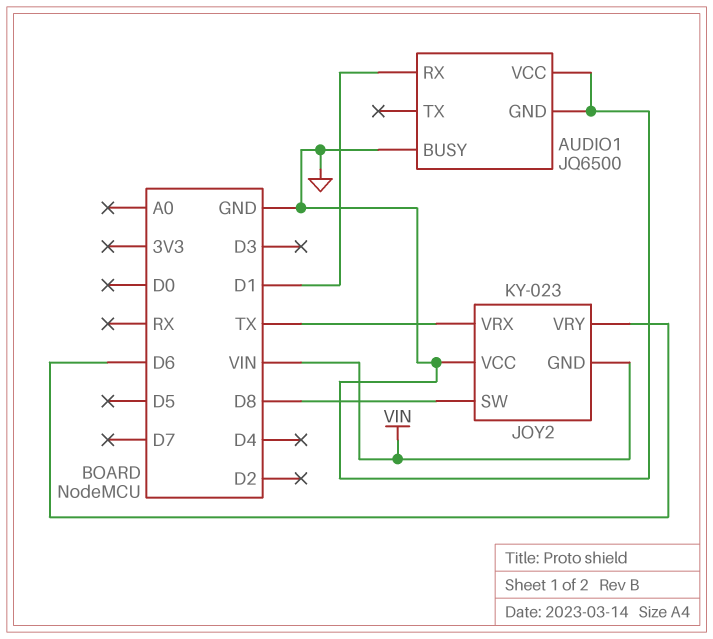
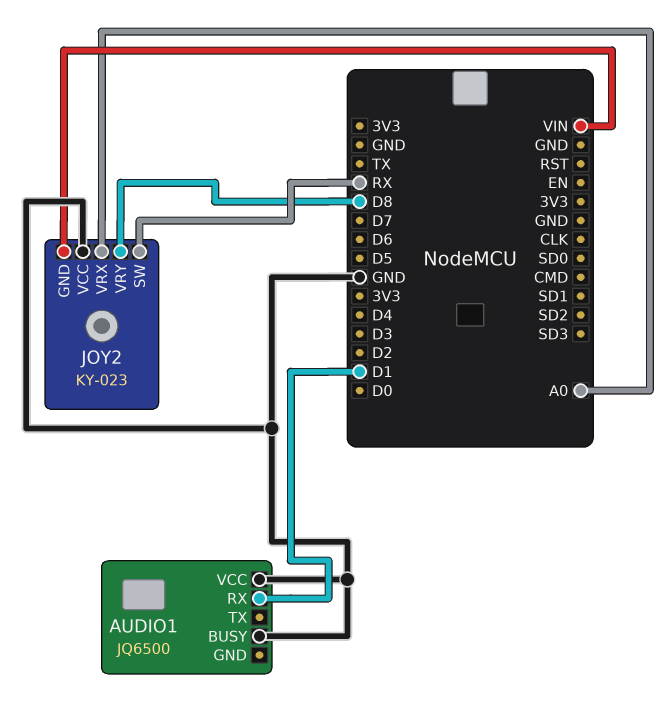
AUDIO1 pin GND: GND -> none
JOY2 pin SW: D8 -> RX
JOY2 pin VRX: TX -> A0
JOY2 pin VRY: D6 -> D8

